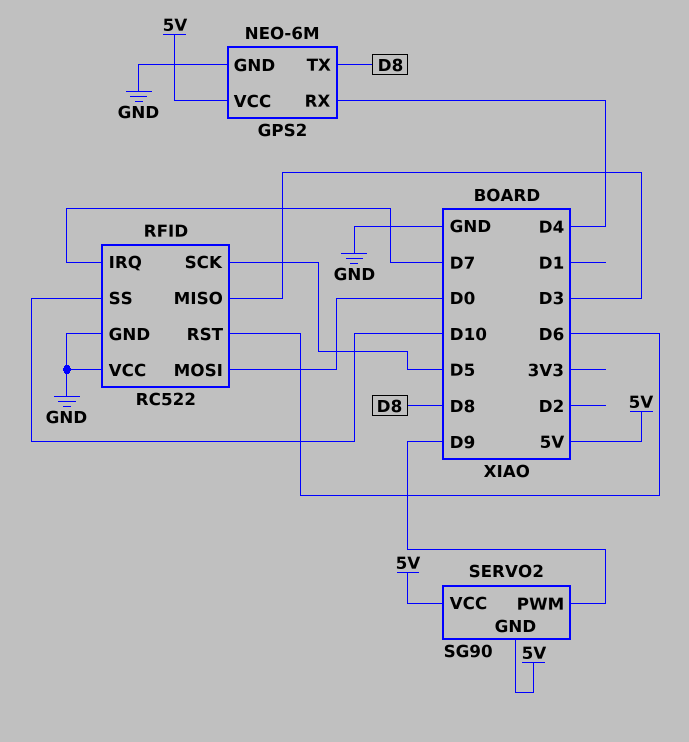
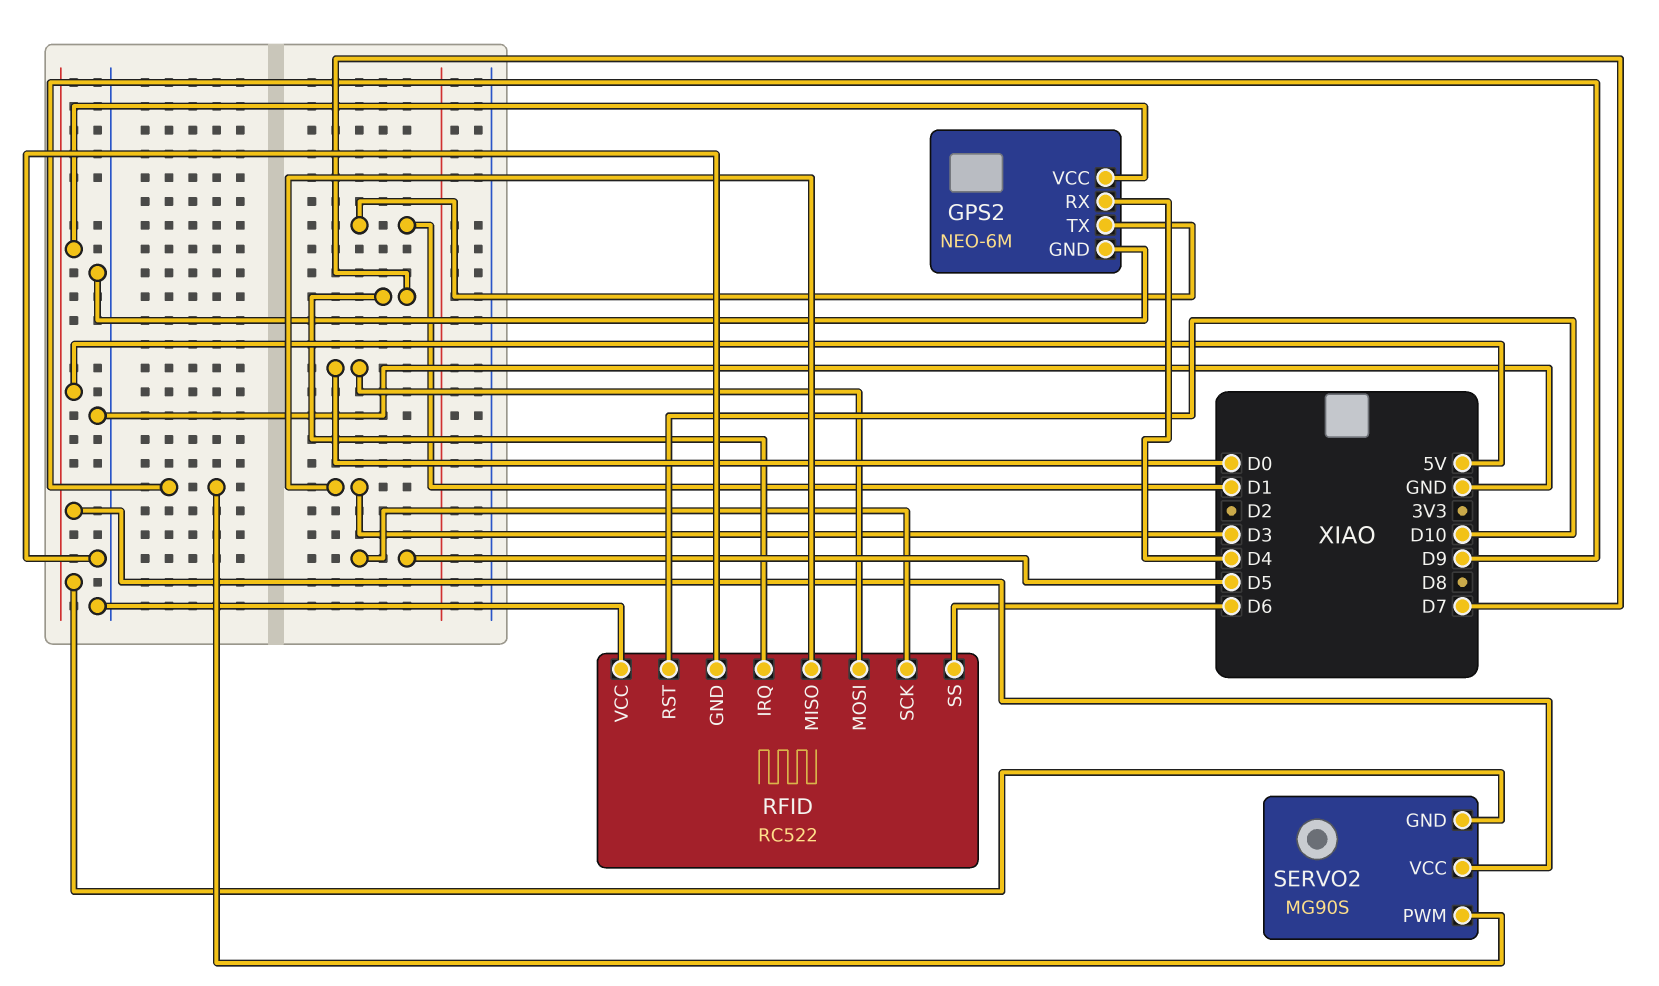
GPS2 pin TX: D8 -> D1
RFID pin RST: D6 -> D10
RFID pin SS: D10 -> D6
SERVO2: SG90 -> MG90S

